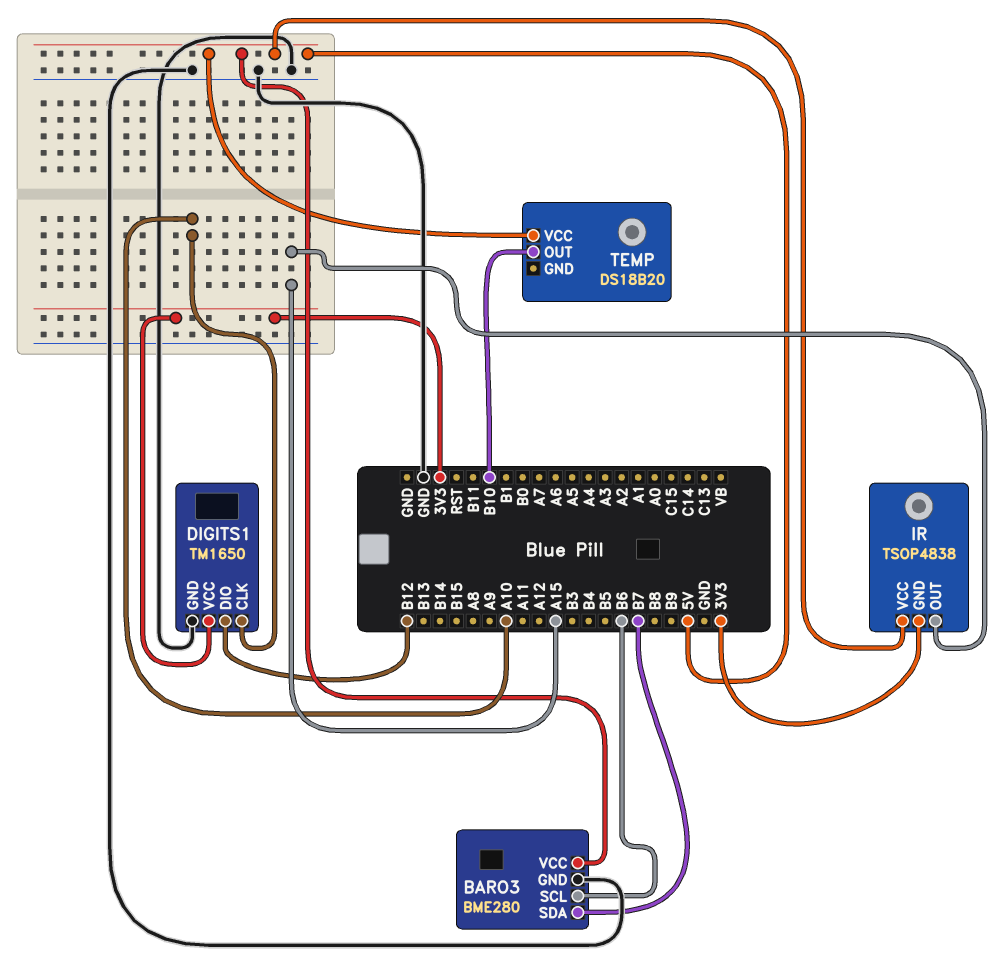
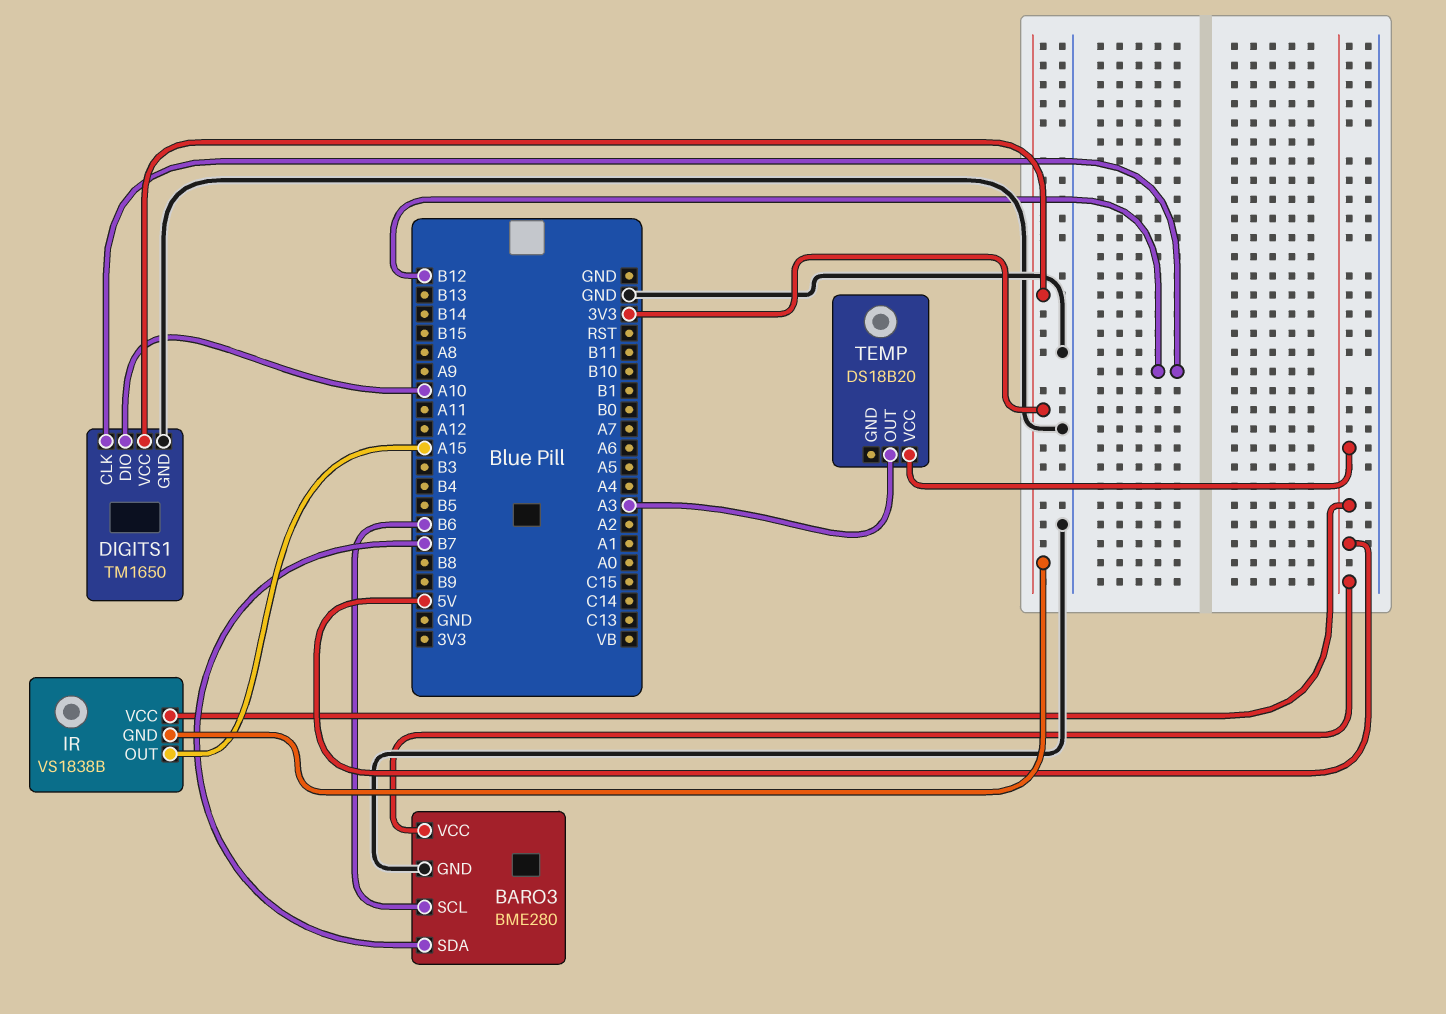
DIGITS1 pin CLK: A10 -> B12
DIGITS1 pin DIO: B12 -> A10
IR: TSOP4838 -> VS1838B
TEMP pin OUT: B10 -> A3

